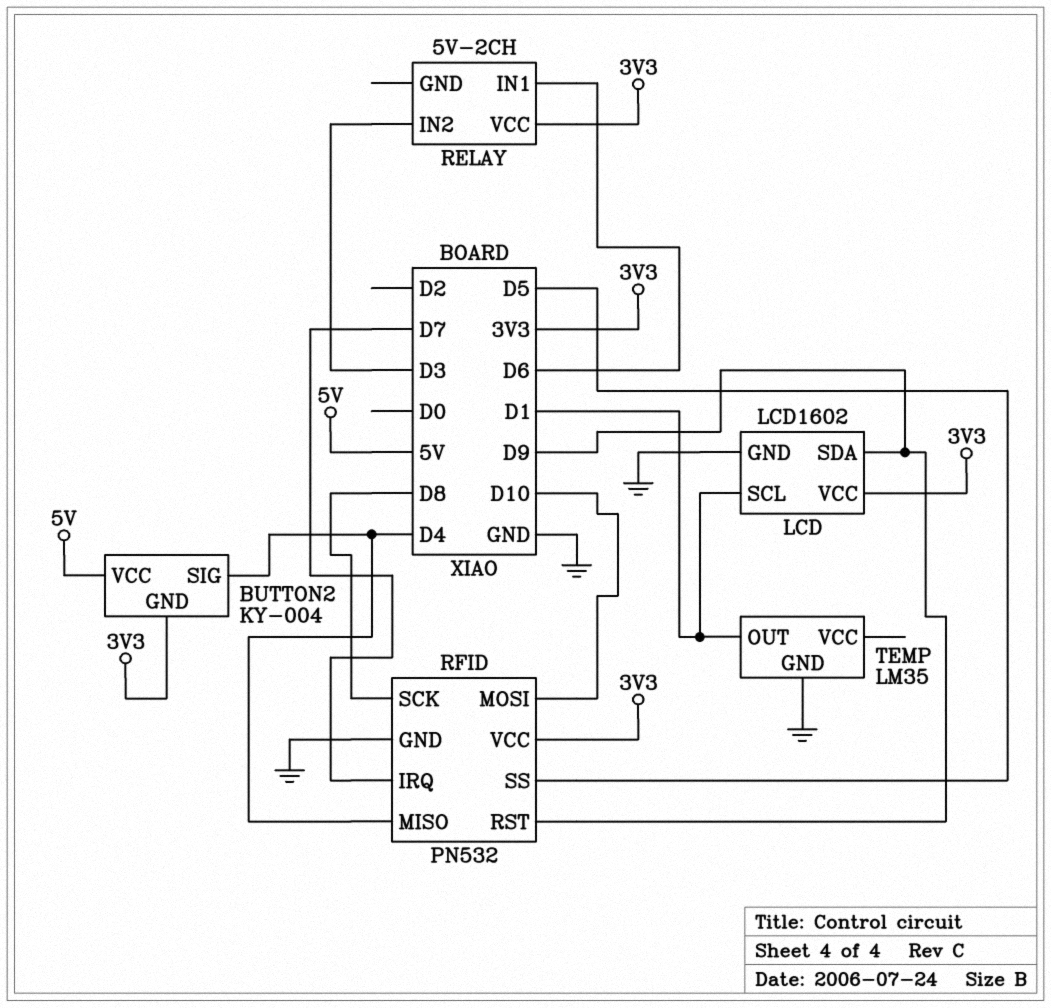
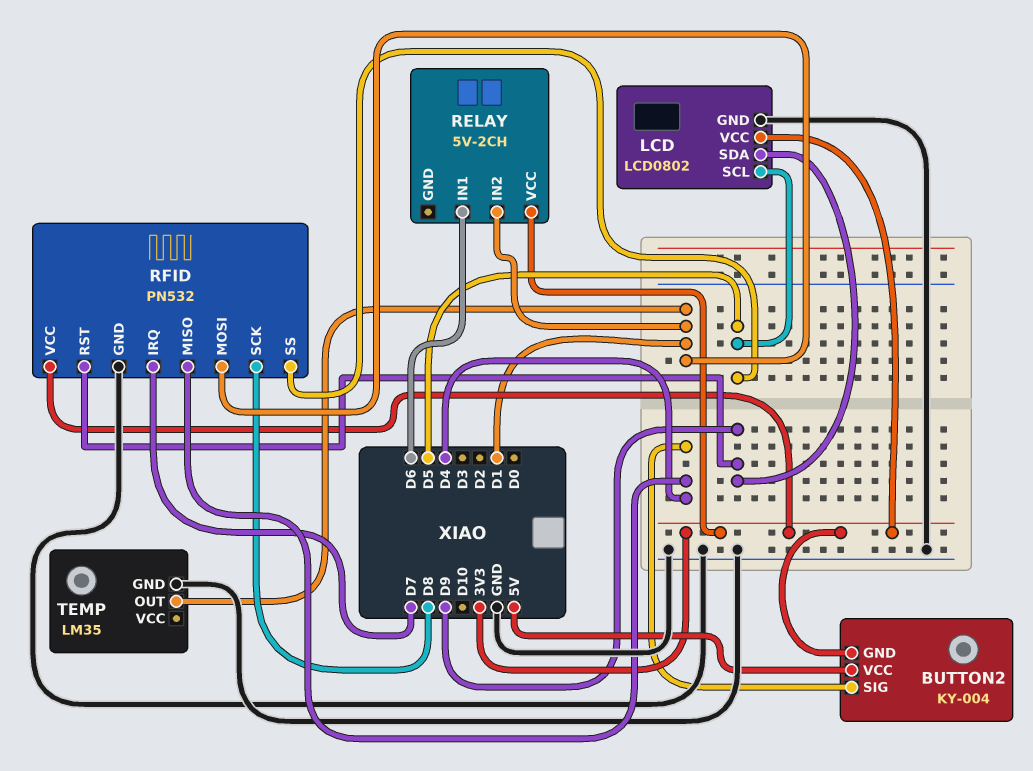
LCD: LCD1602 -> LCD0802
LCD pin SCL: D1 -> D5
RELAY pin IN2: D3 -> D1
RFID pin MOSI: D10 -> D1

